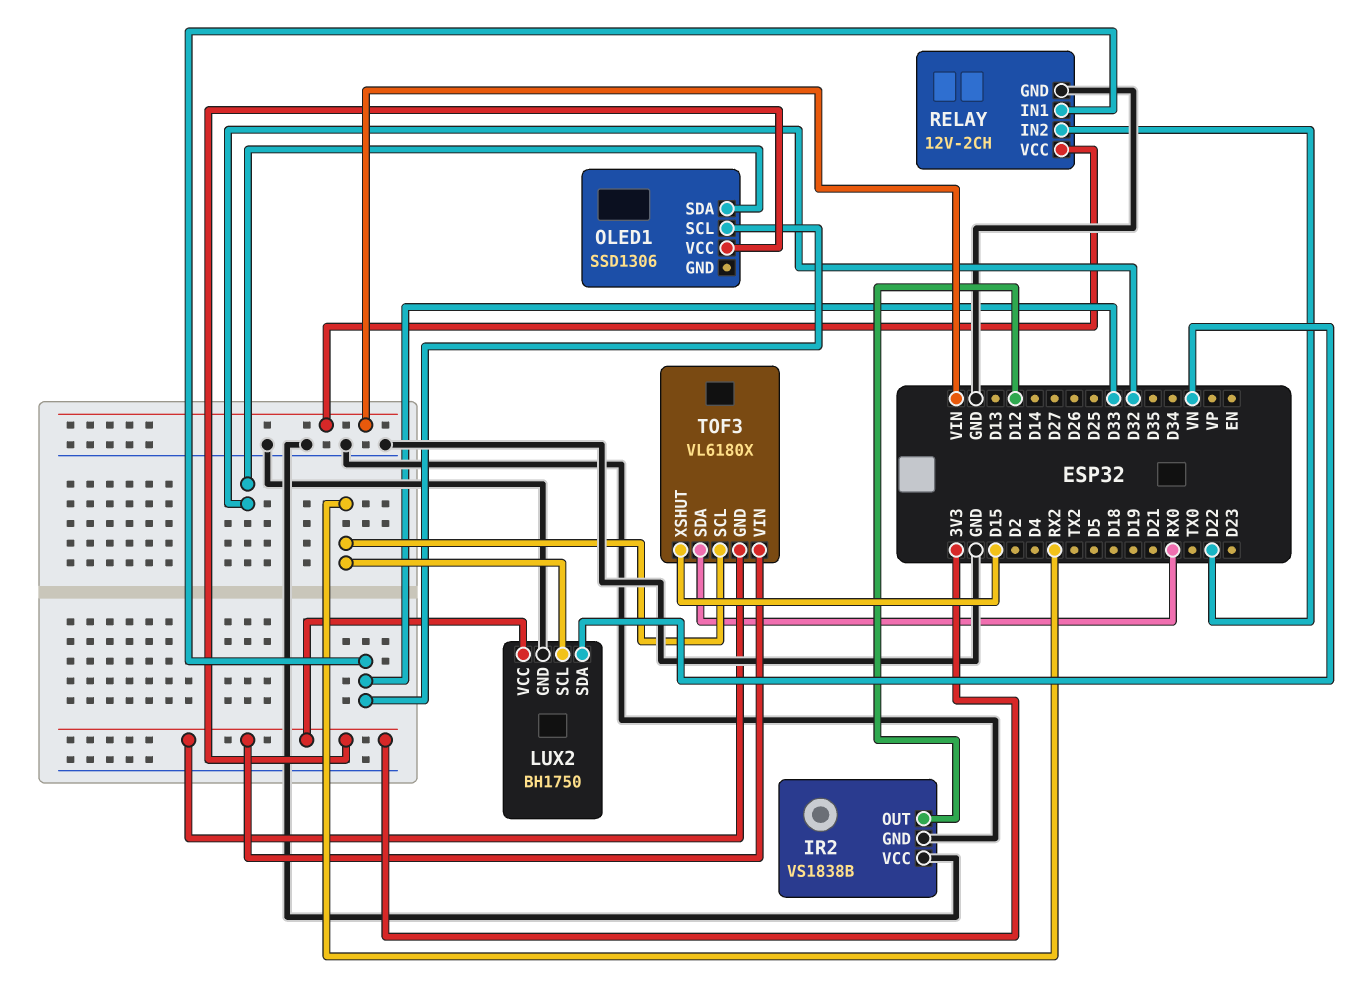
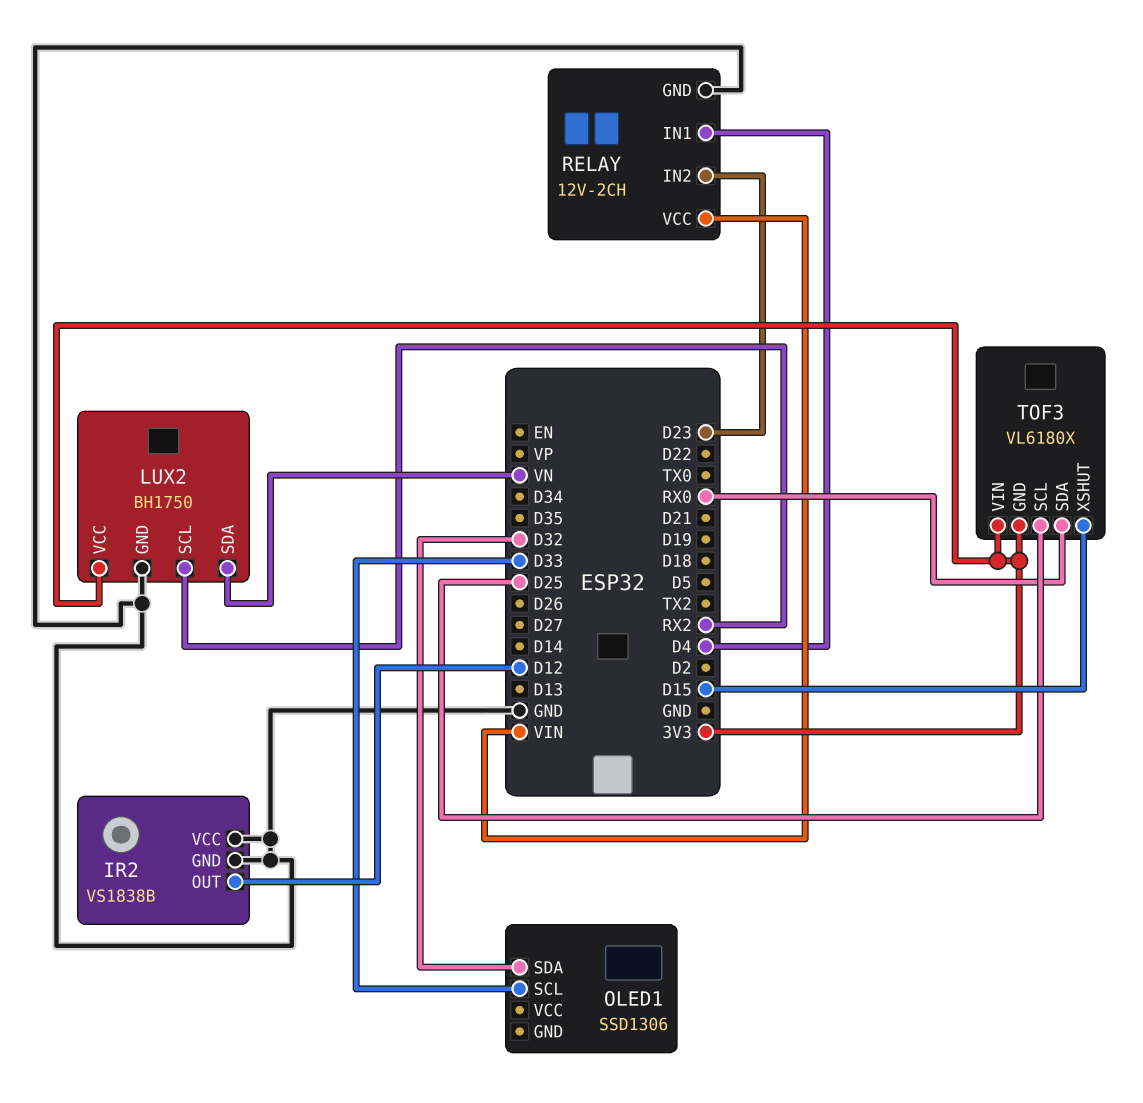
OLED1 pin VCC: 3V3 -> none
RELAY pin IN1: D33 -> D4
RELAY pin IN2: D22 -> D23
TOF3 pin SCL: RX2 -> D25

